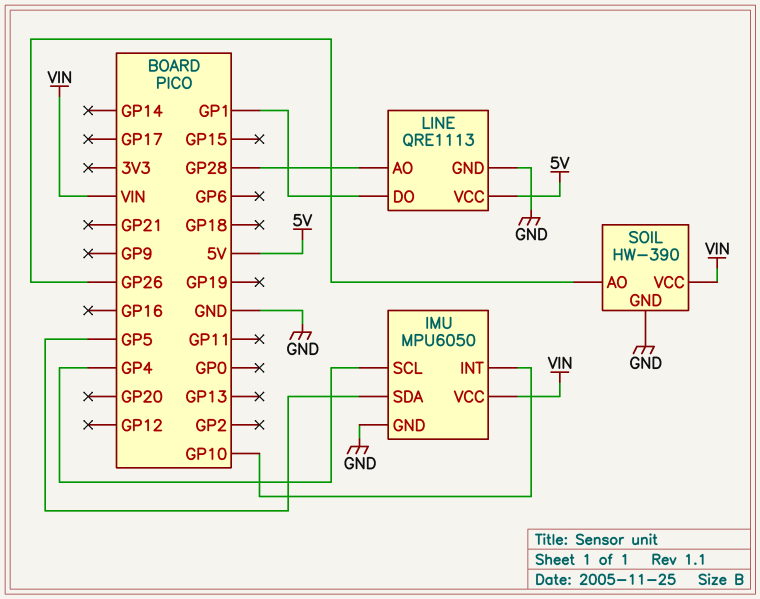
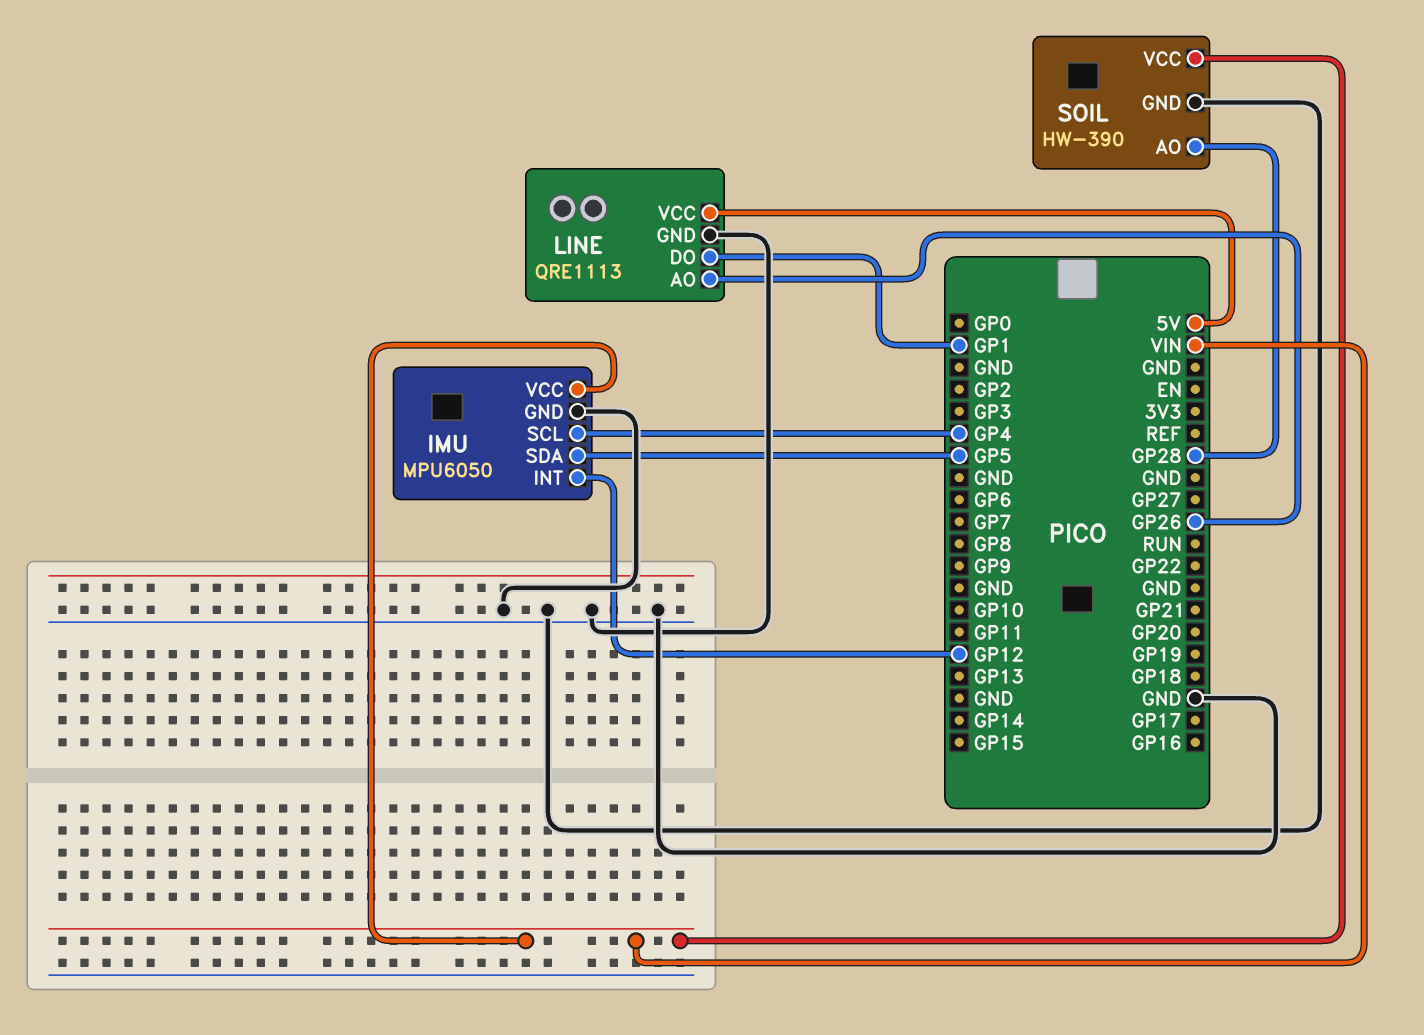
IMU pin INT: GP10 -> GP12
LINE pin AO: GP28 -> GP26
SOIL pin AO: GP26 -> GP28

